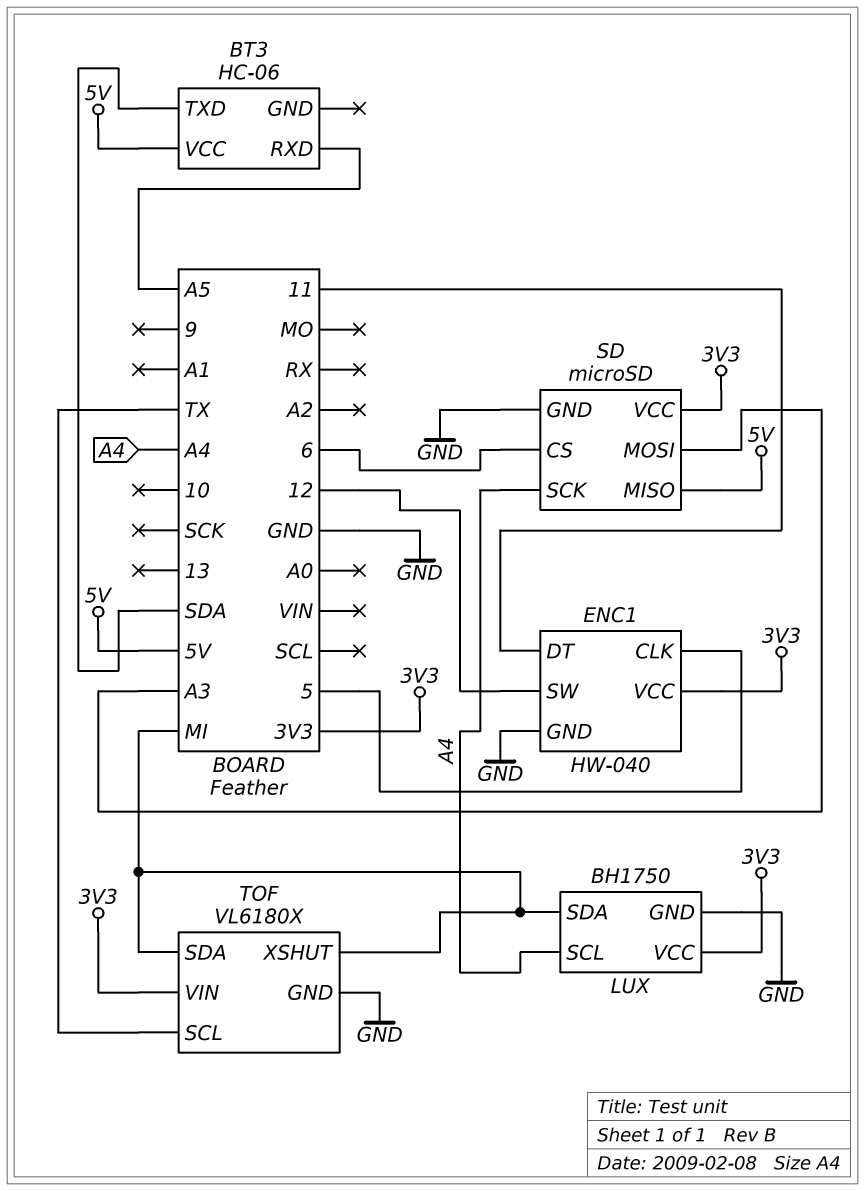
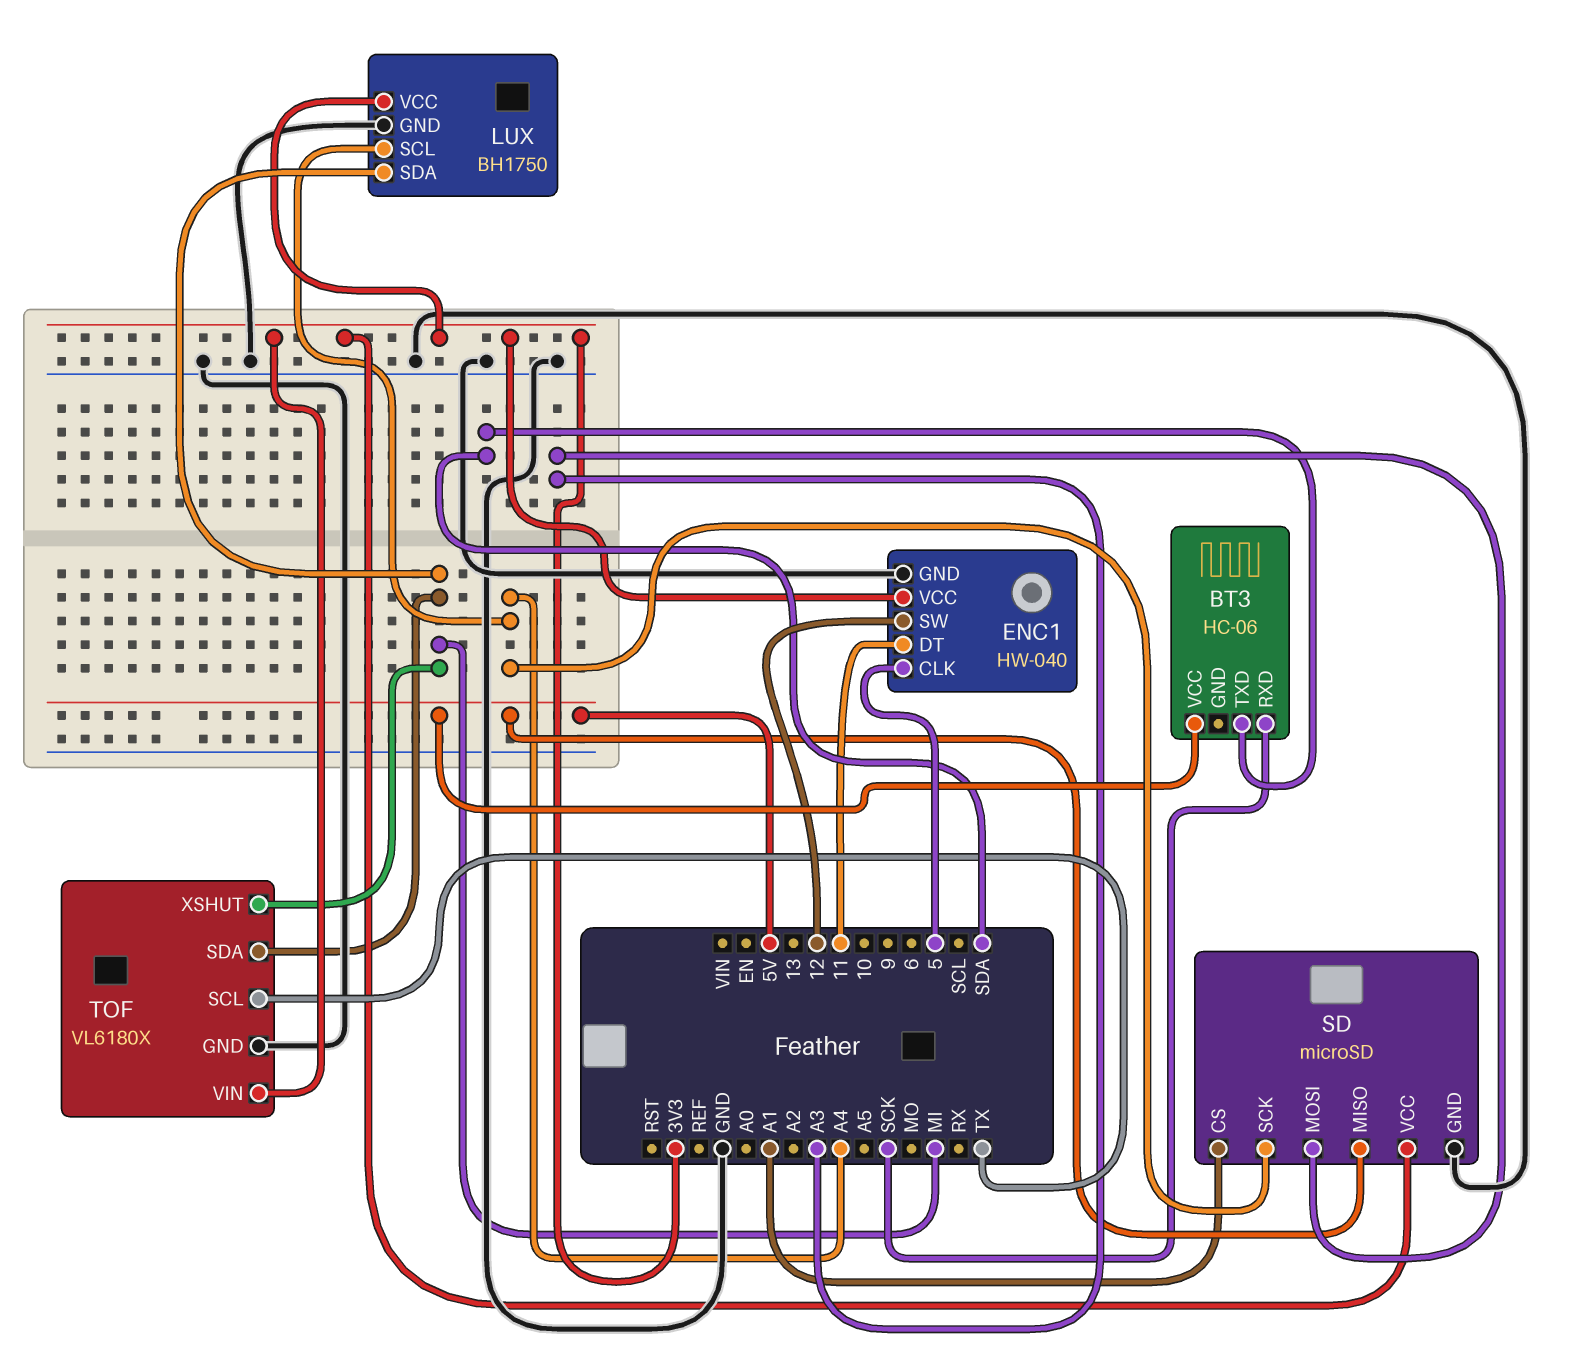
BT3 pin RXD: A5 -> SCK
SD pin CS: 6 -> A1

